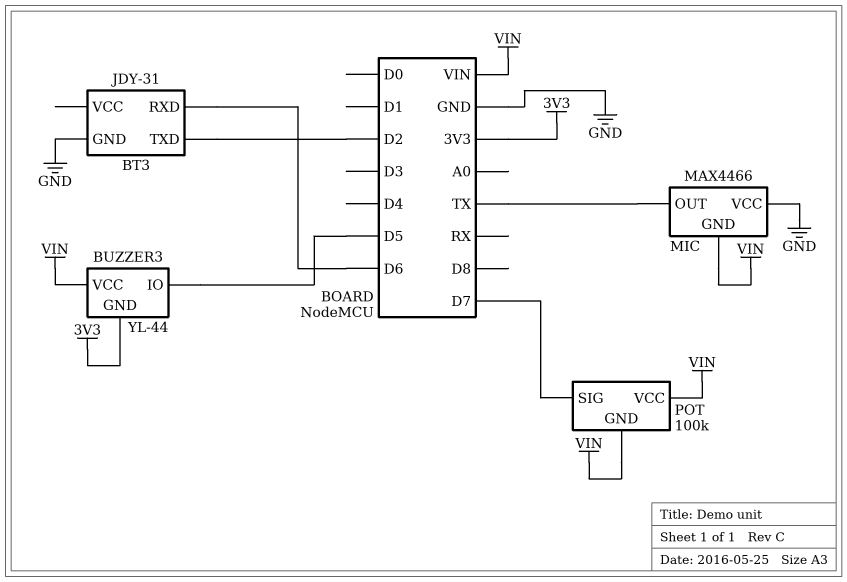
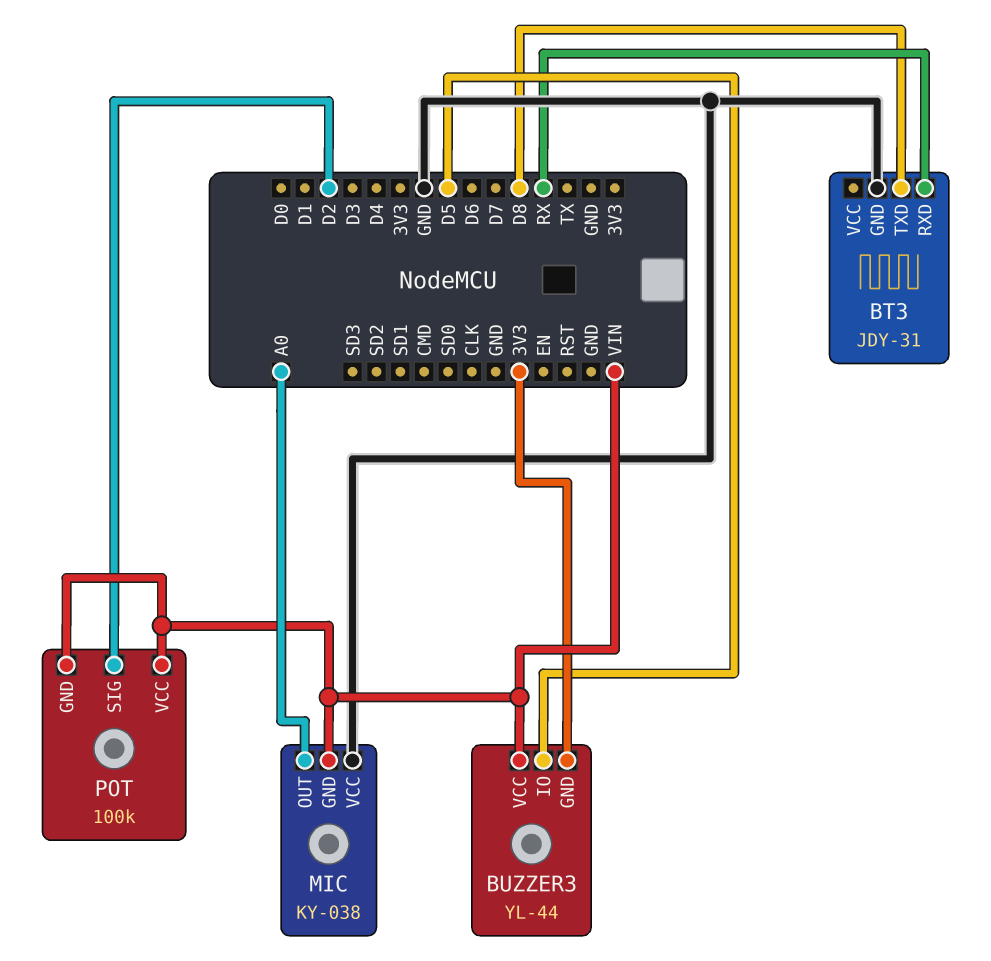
BT3 pin RXD: D6 -> RX
BT3 pin TXD: D2 -> D8
MIC: MAX4466 -> KY-038
MIC pin OUT: TX -> A0
POT pin SIG: D7 -> D2

